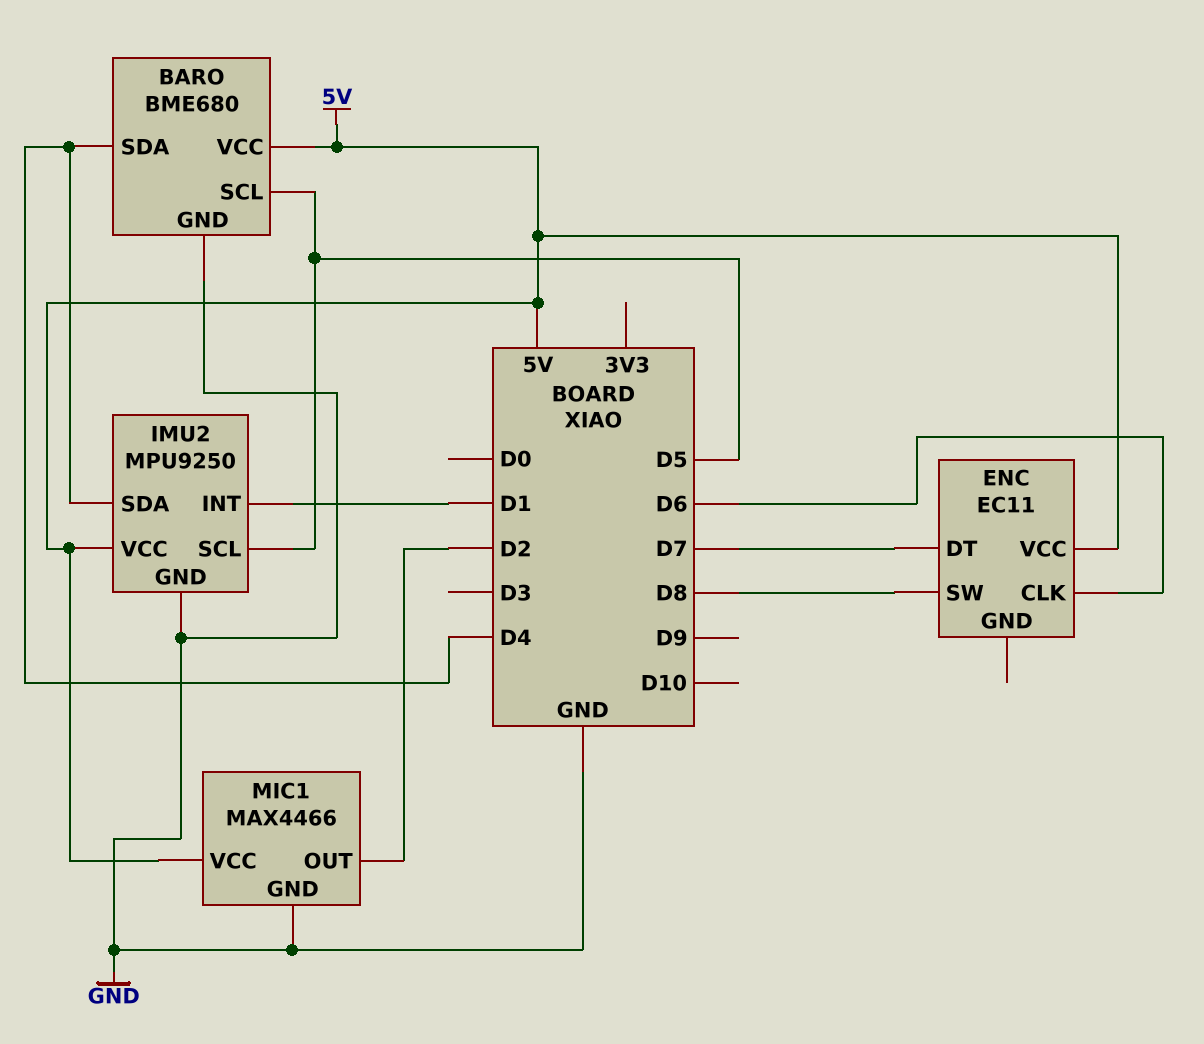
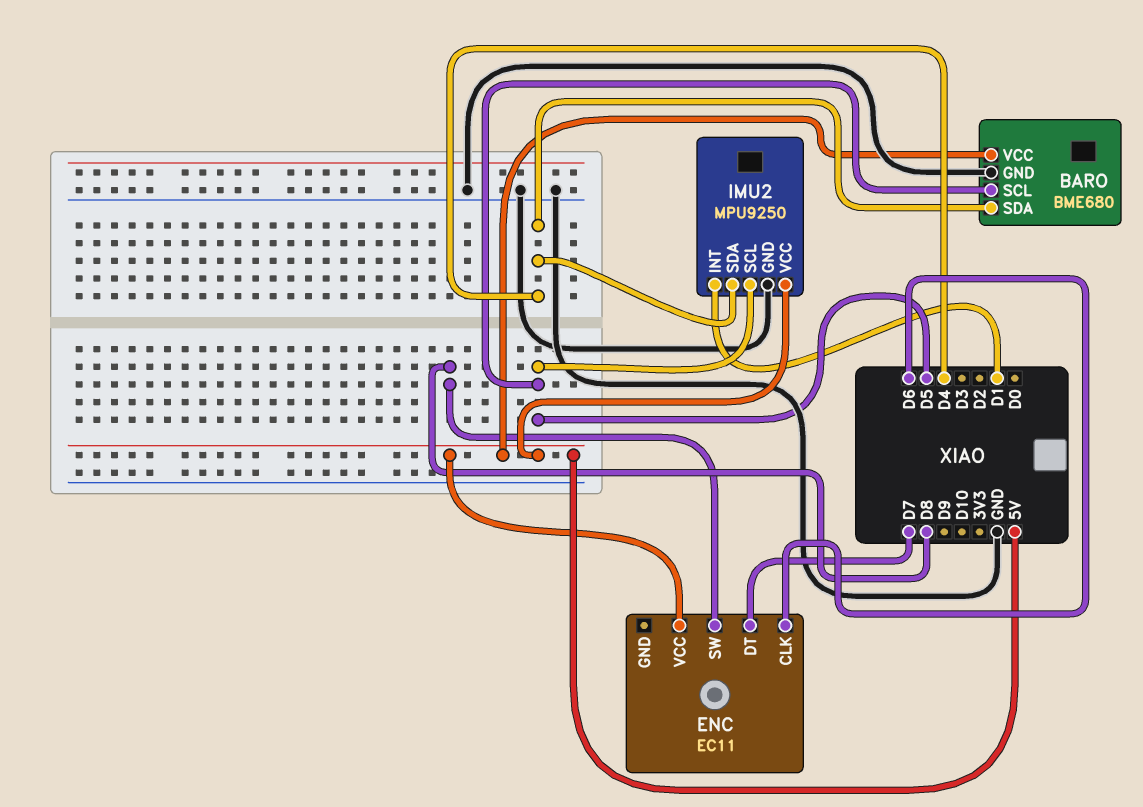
MIC1: MAX4466 -> none
MIC1 pin GND: GND -> none
MIC1 pin OUT: D2 -> none
MIC1 pin VCC: 5V -> none

